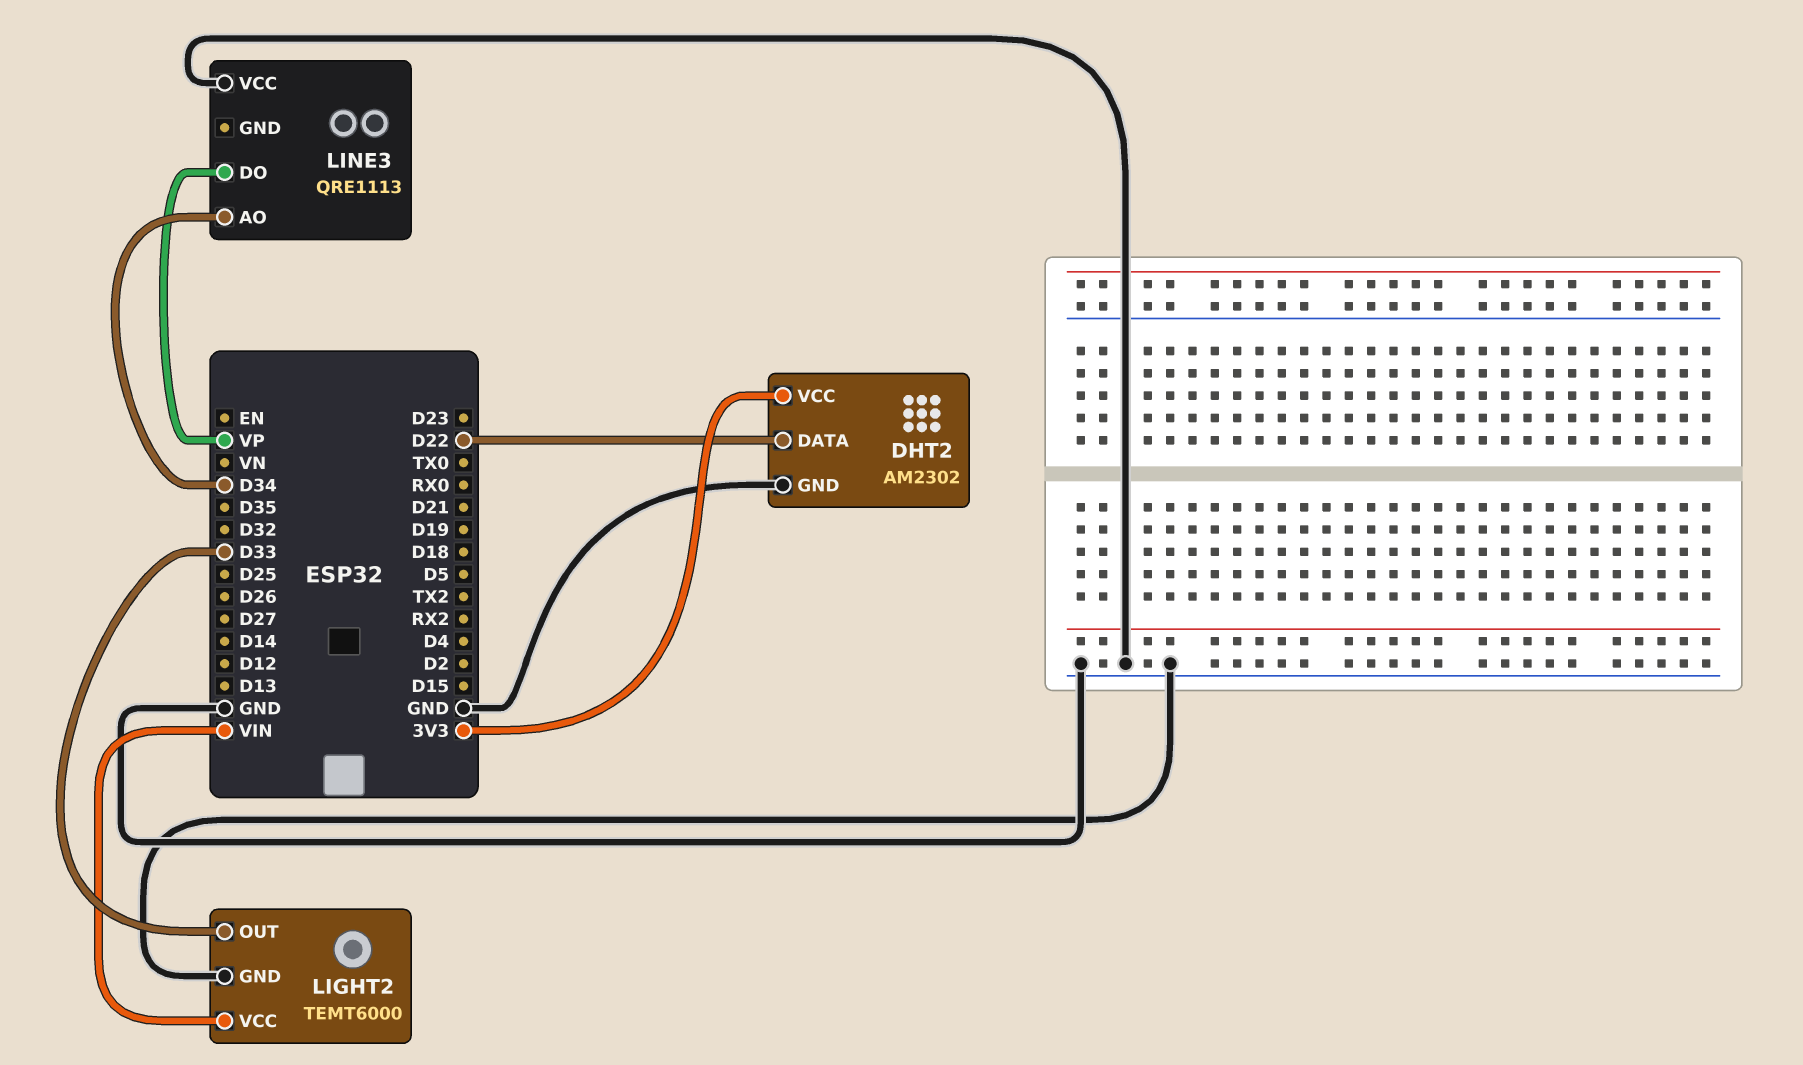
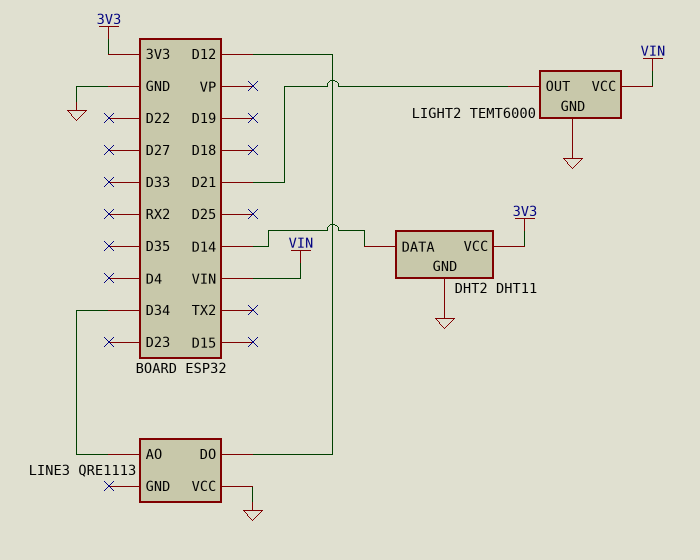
DHT2: AM2302 -> DHT11
DHT2 pin DATA: D22 -> D14
LIGHT2 pin OUT: D33 -> D21
LINE3 pin DO: VP -> D12

